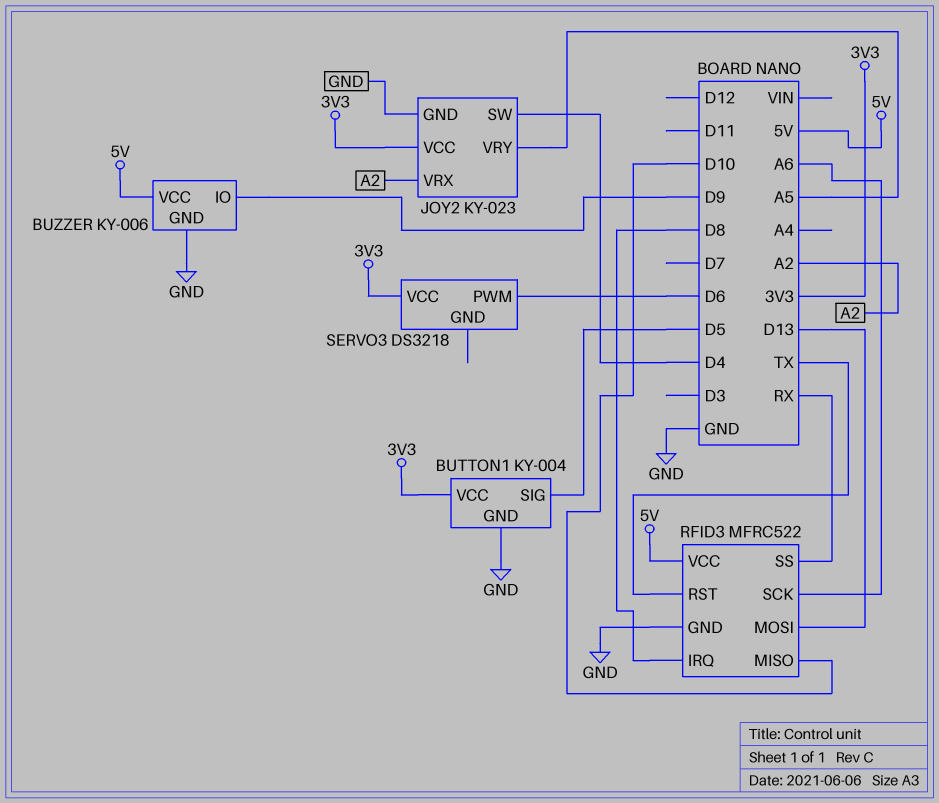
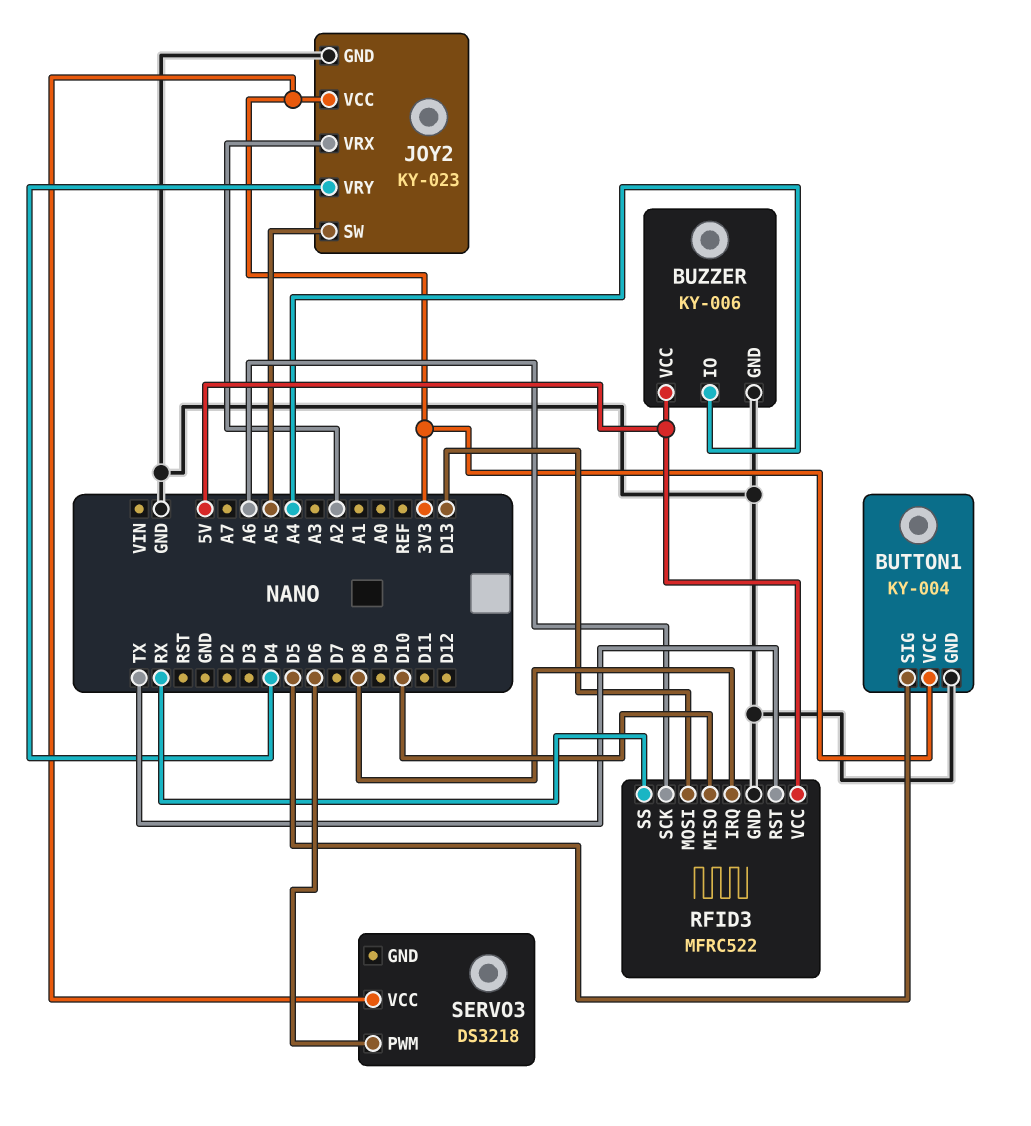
BUZZER pin IO: D9 -> A4
JOY2 pin SW: D4 -> A5
JOY2 pin VRY: A5 -> D4

